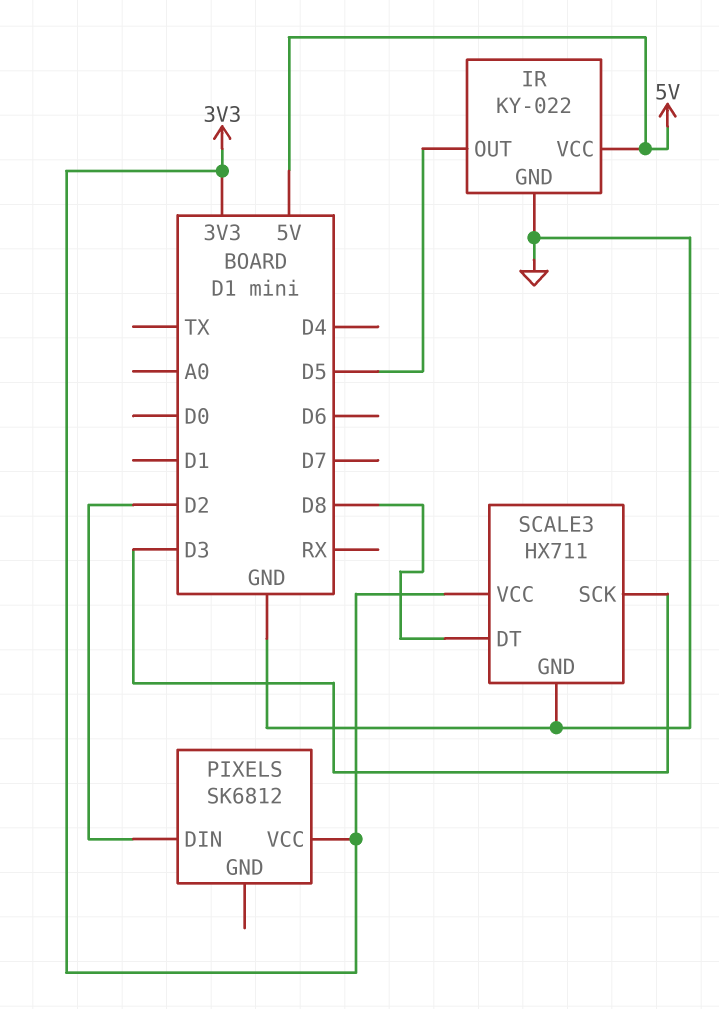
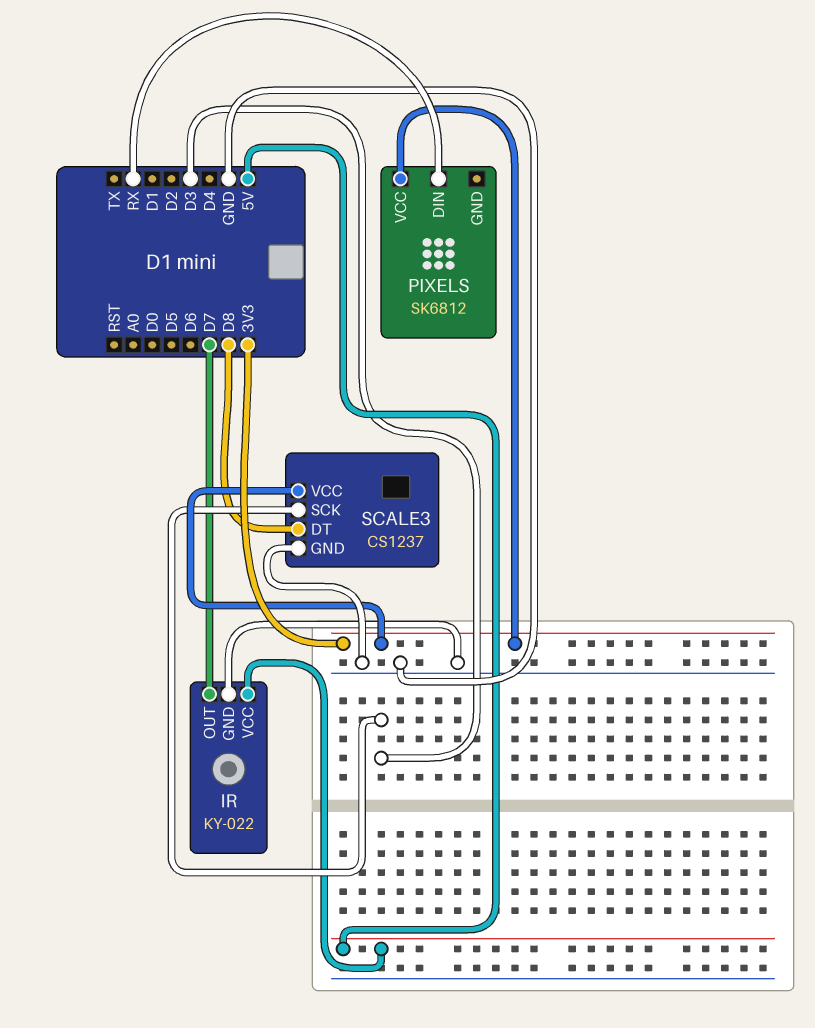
IR pin OUT: D5 -> D7
PIXELS pin DIN: D2 -> RX
SCALE3: HX711 -> CS1237

